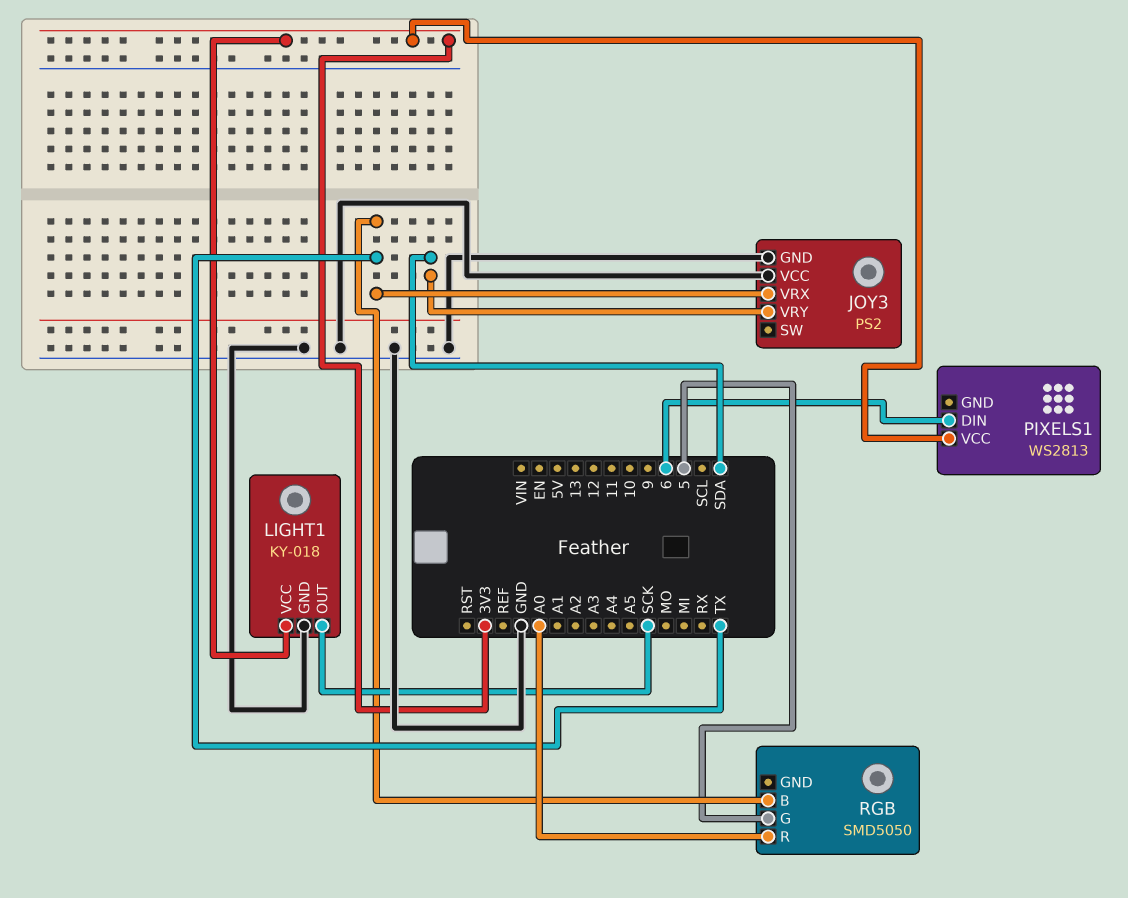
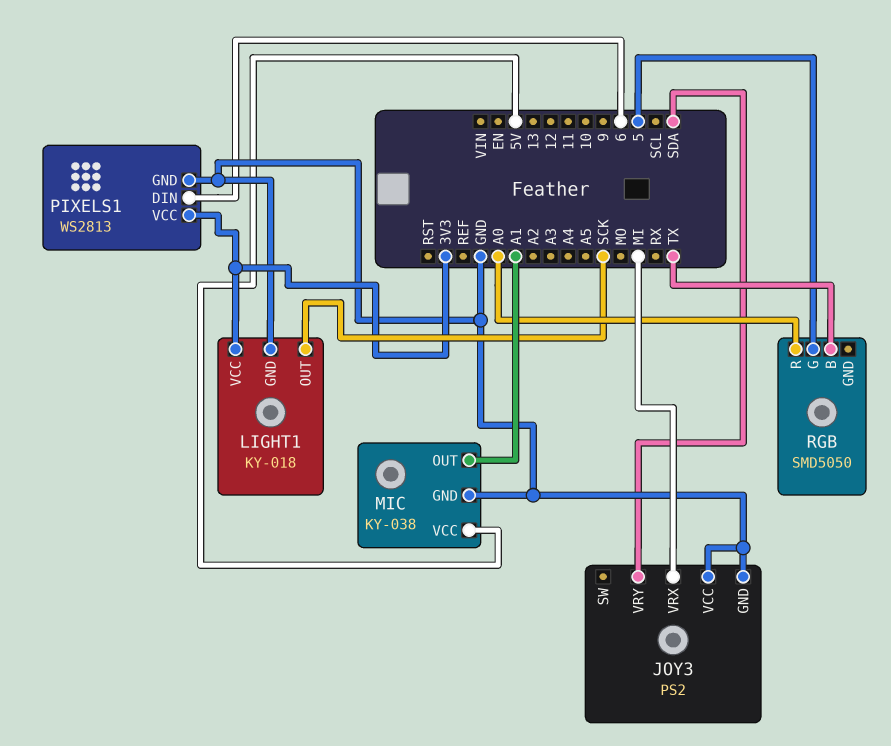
JOY3 pin VRX: TX -> MI
MIC: none -> KY-038
MIC pin GND: none -> GND
MIC pin OUT: none -> A1
MIC pin VCC: none -> 5V
PIXELS1 pin GND: none -> GND

